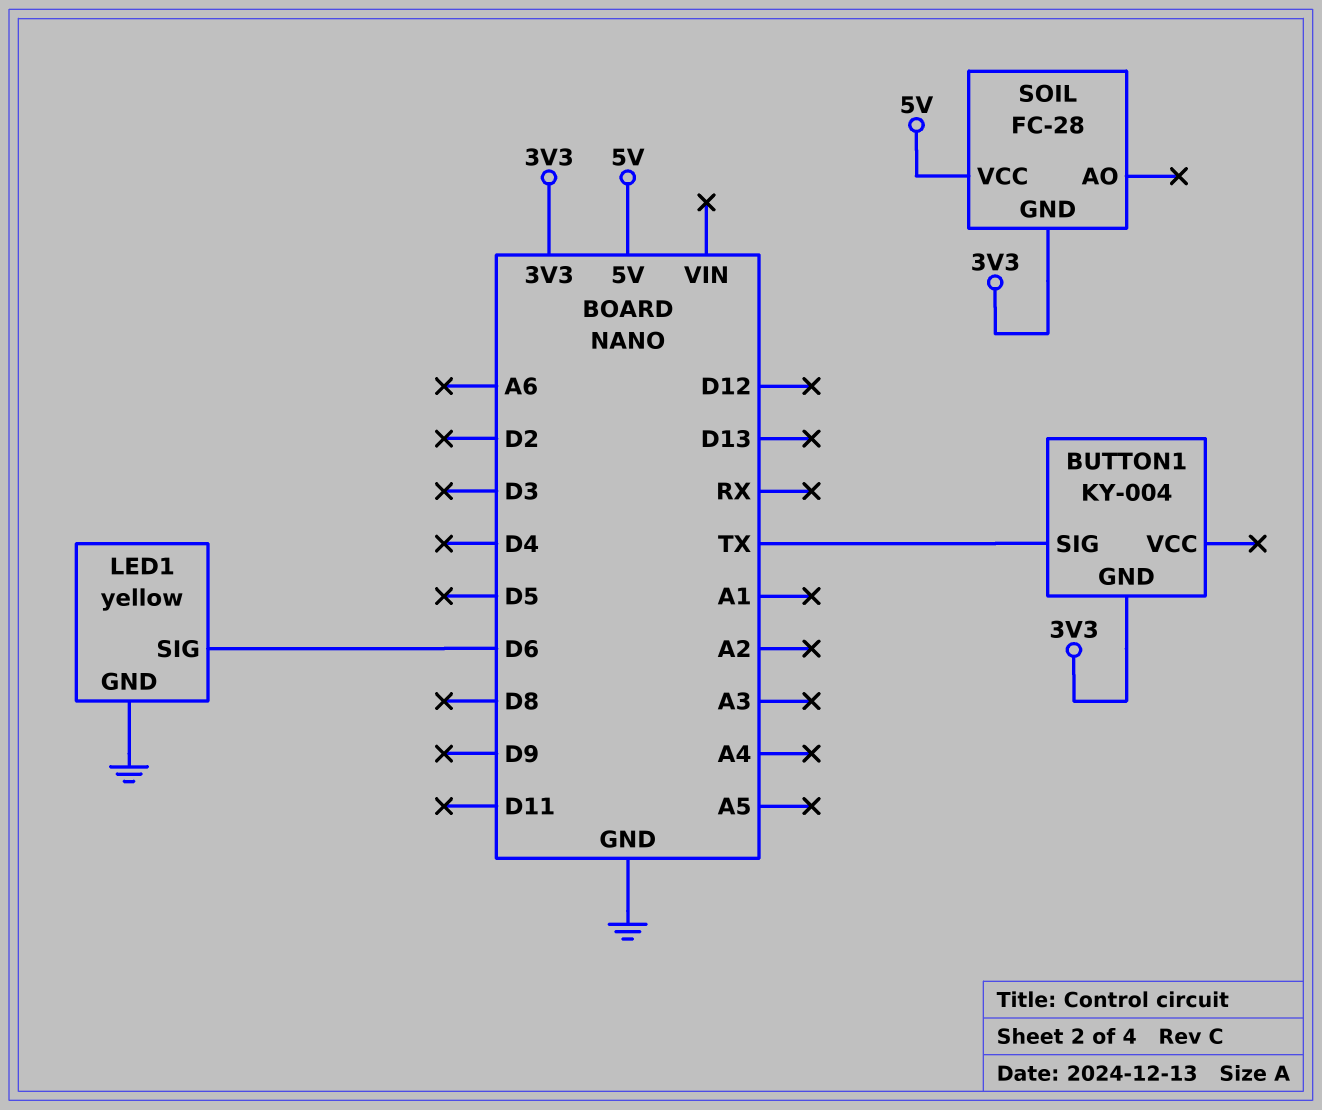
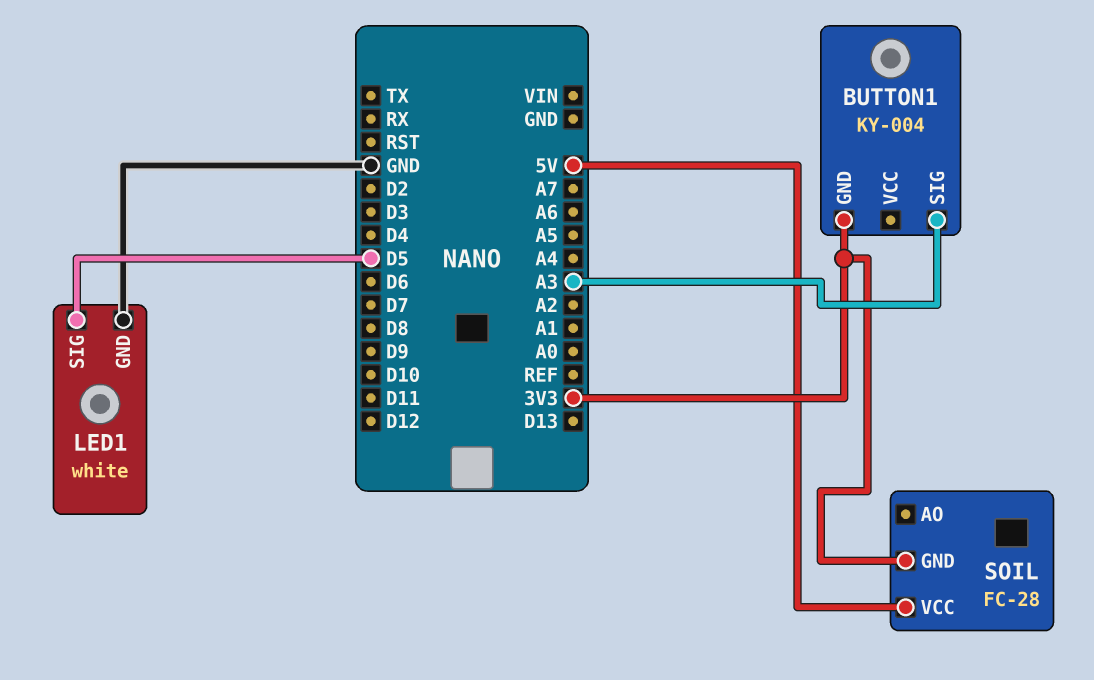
BUTTON1 pin SIG: TX -> A3
LED1: yellow -> white
LED1 pin SIG: D6 -> D5

